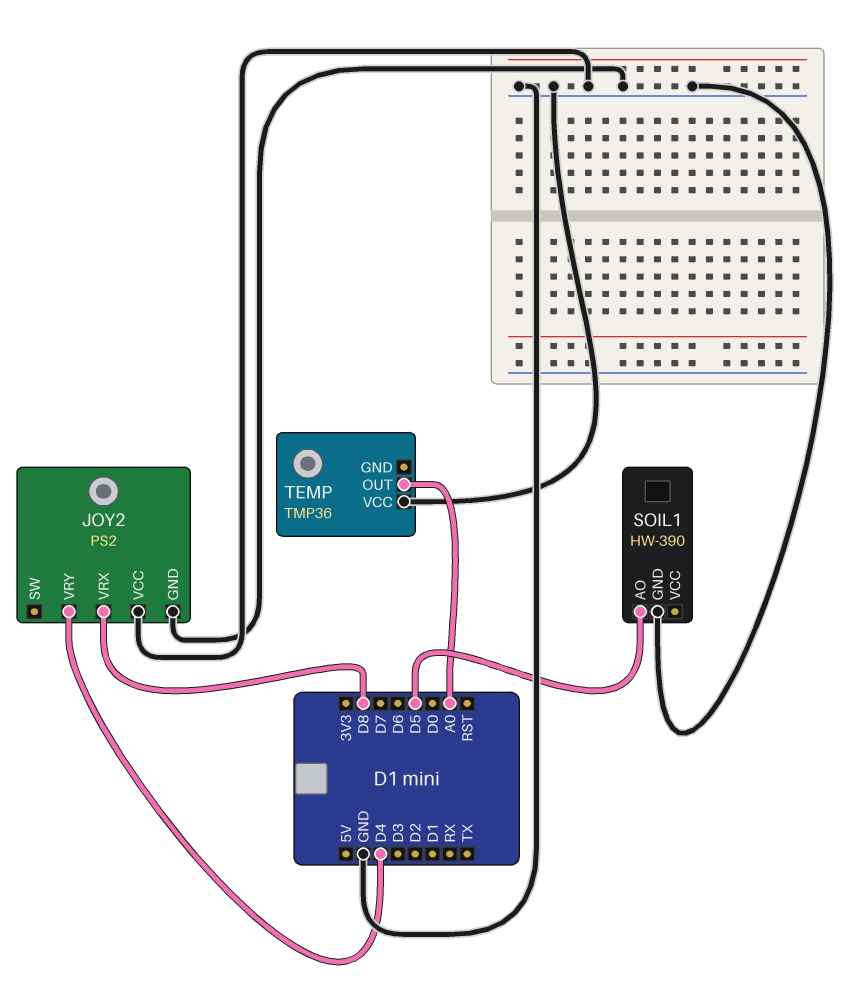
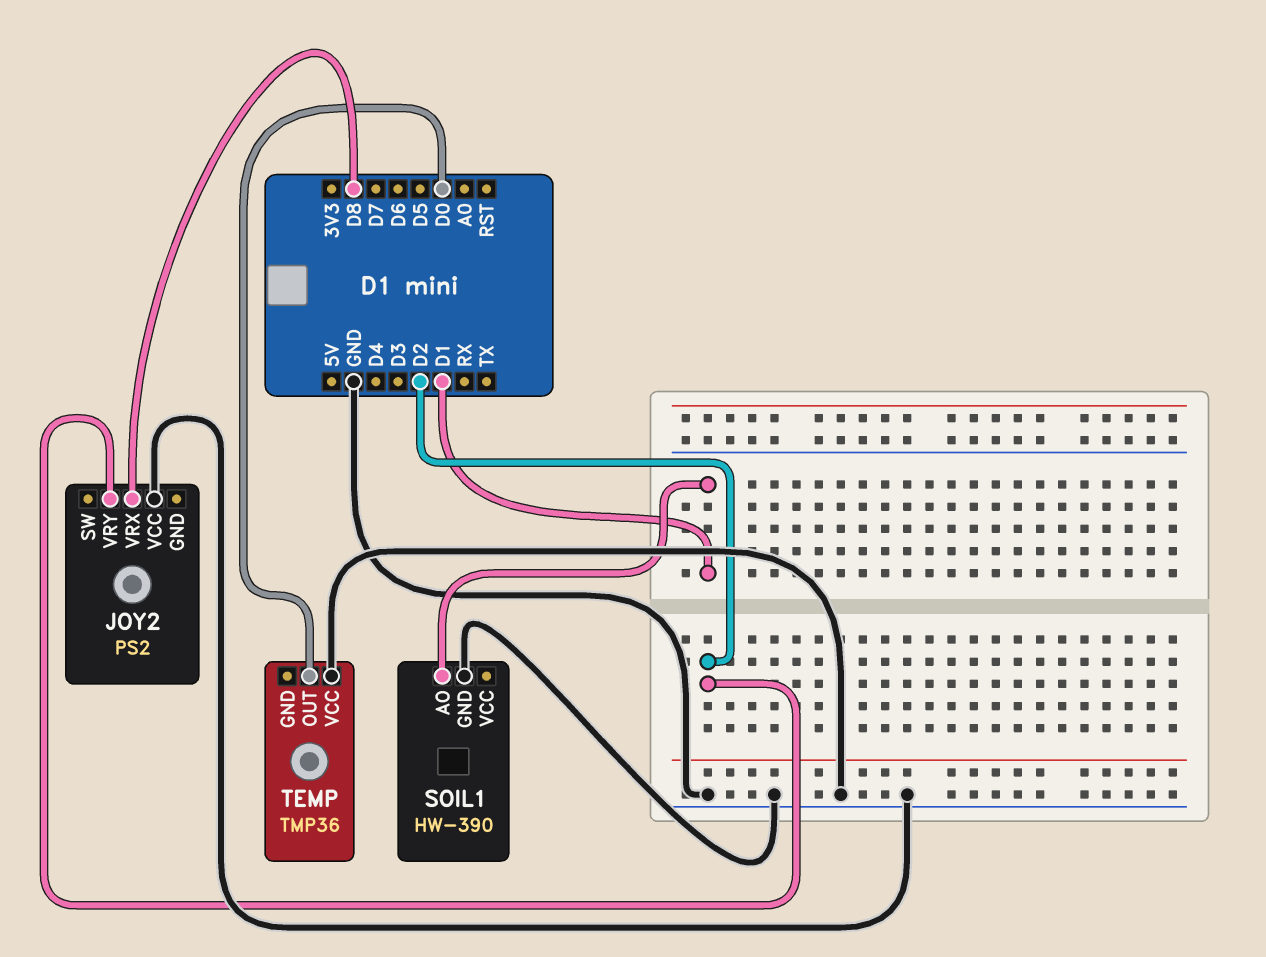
JOY2 pin GND: GND -> none
JOY2 pin VRY: D4 -> D2
SOIL1 pin AO: D5 -> D1
TEMP pin OUT: A0 -> D0

